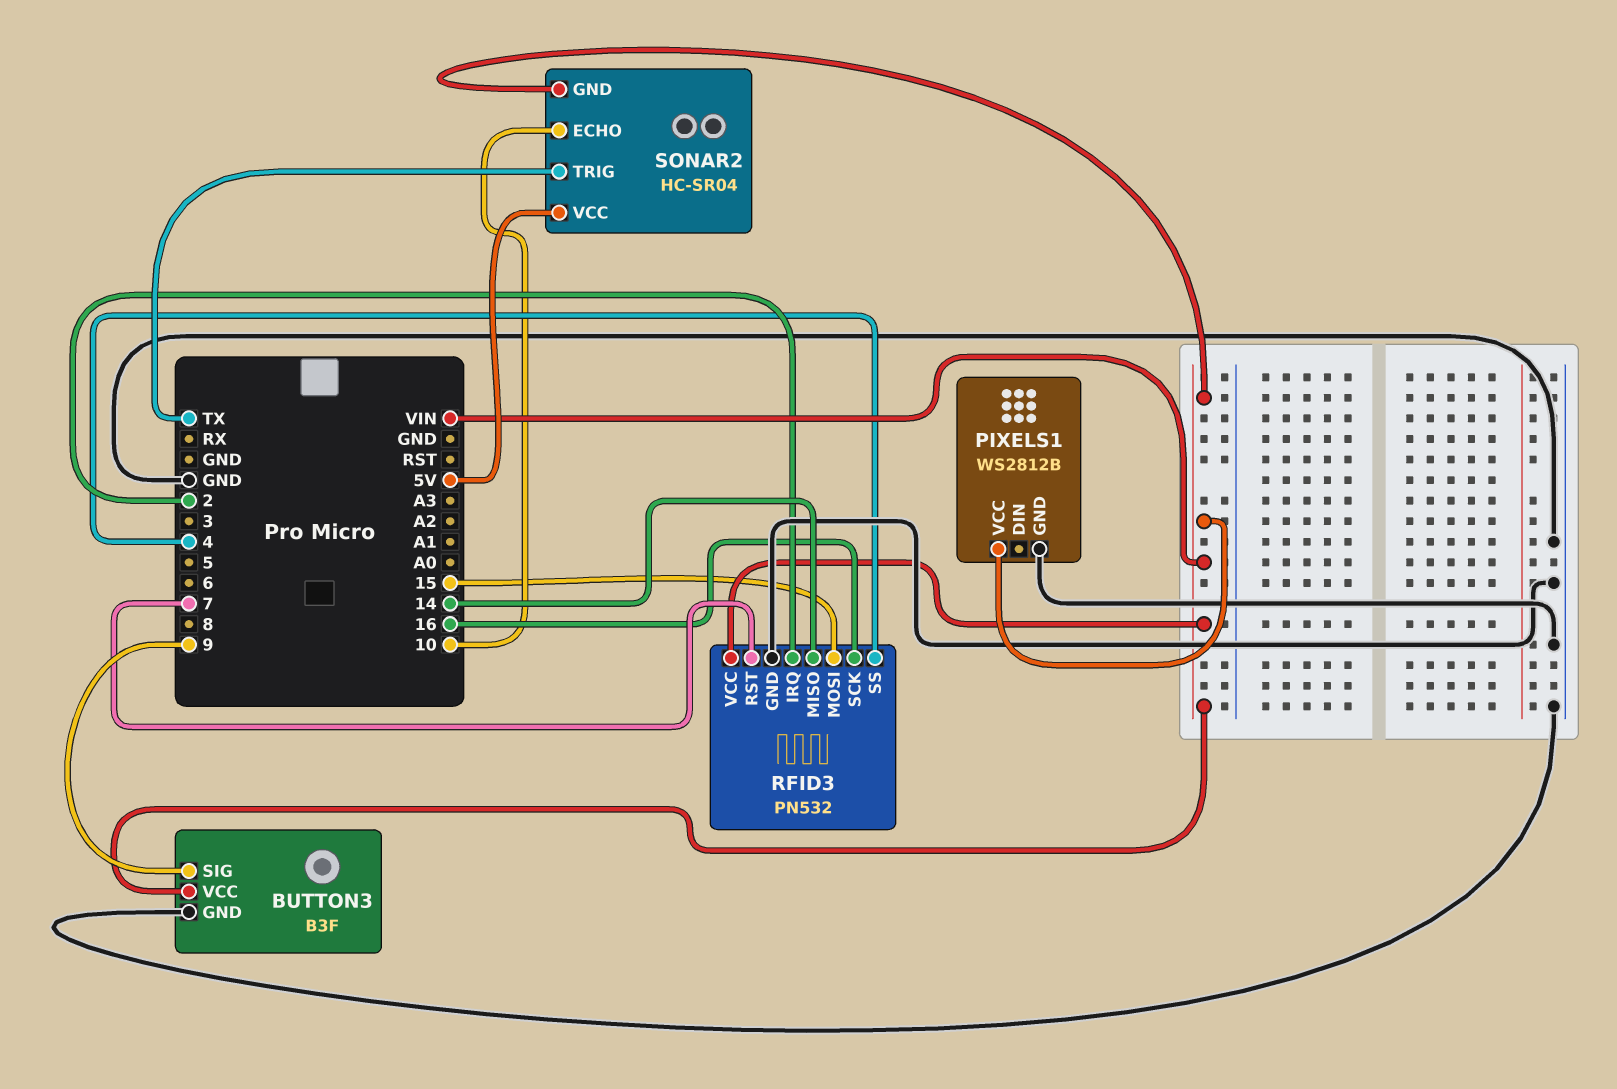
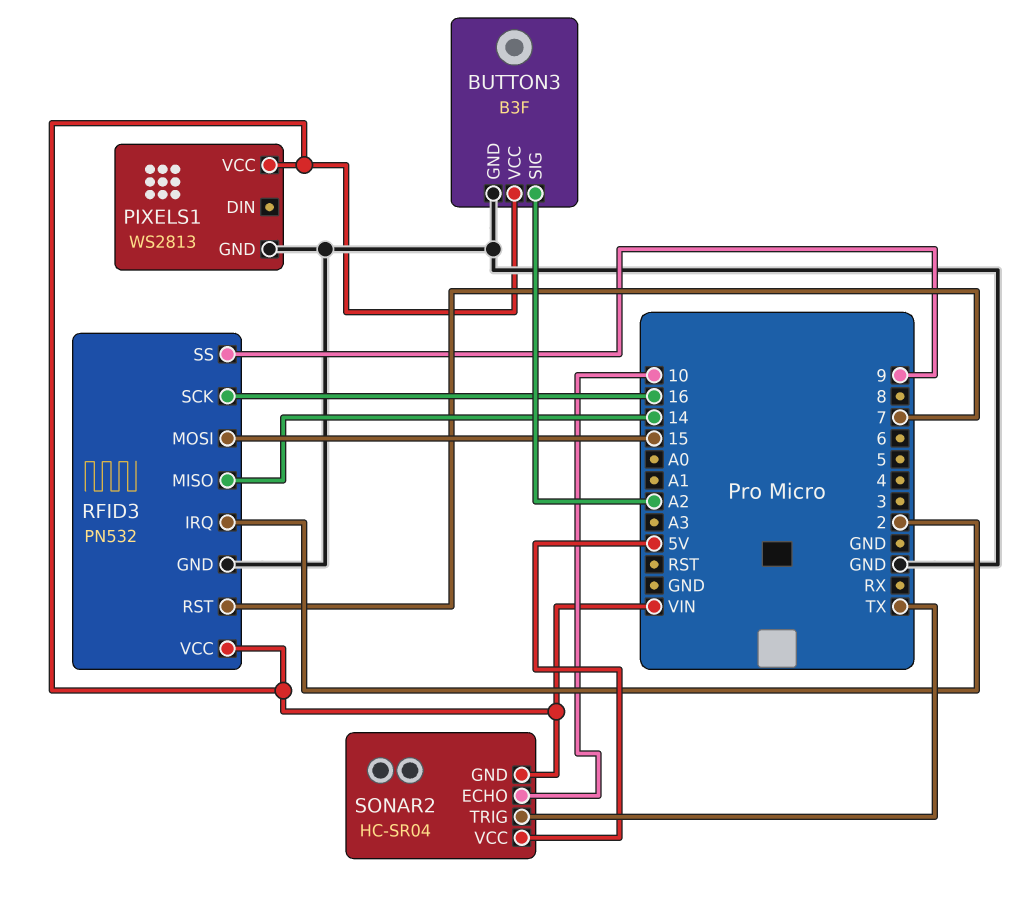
BUTTON3 pin SIG: 9 -> A2
PIXELS1: WS2812B -> WS2813
RFID3 pin SS: 4 -> 9

